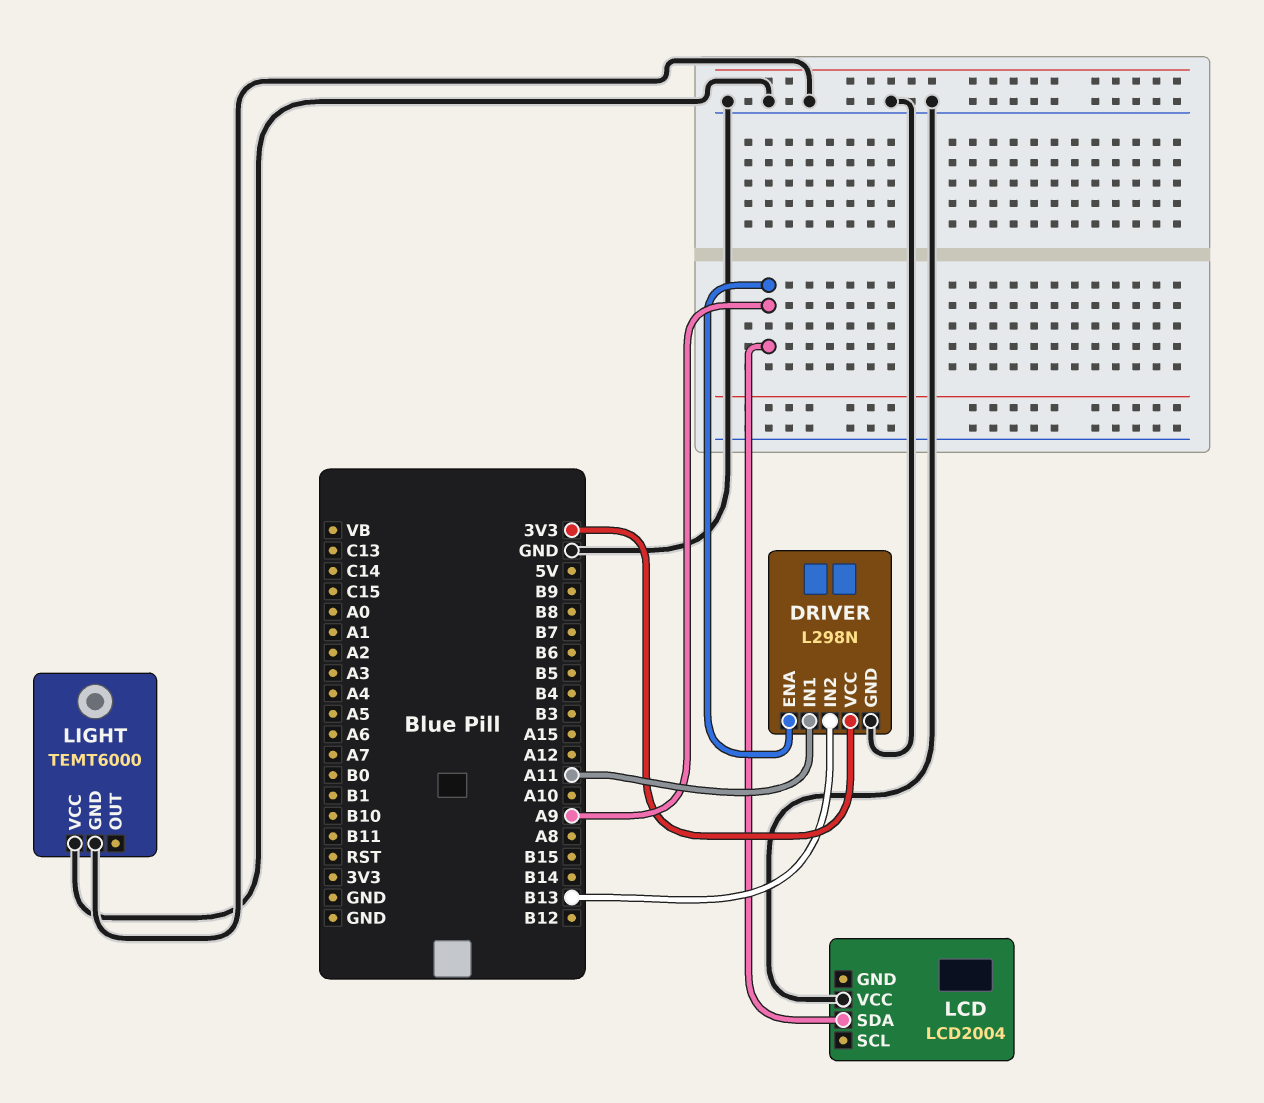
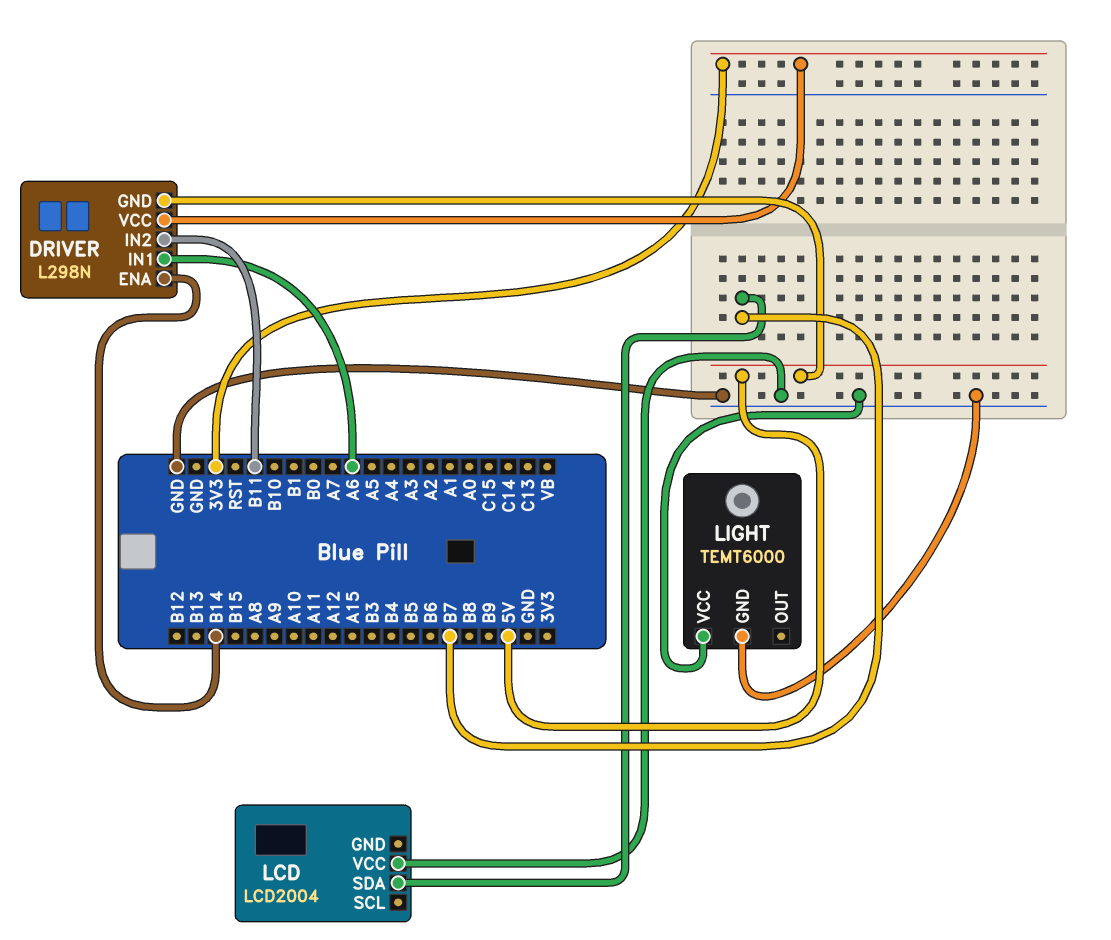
DRIVER pin ENA: A9 -> B14
DRIVER pin GND: GND -> 5V
DRIVER pin IN1: A11 -> A6
DRIVER pin IN2: B13 -> B11
LCD pin SDA: A9 -> B7

